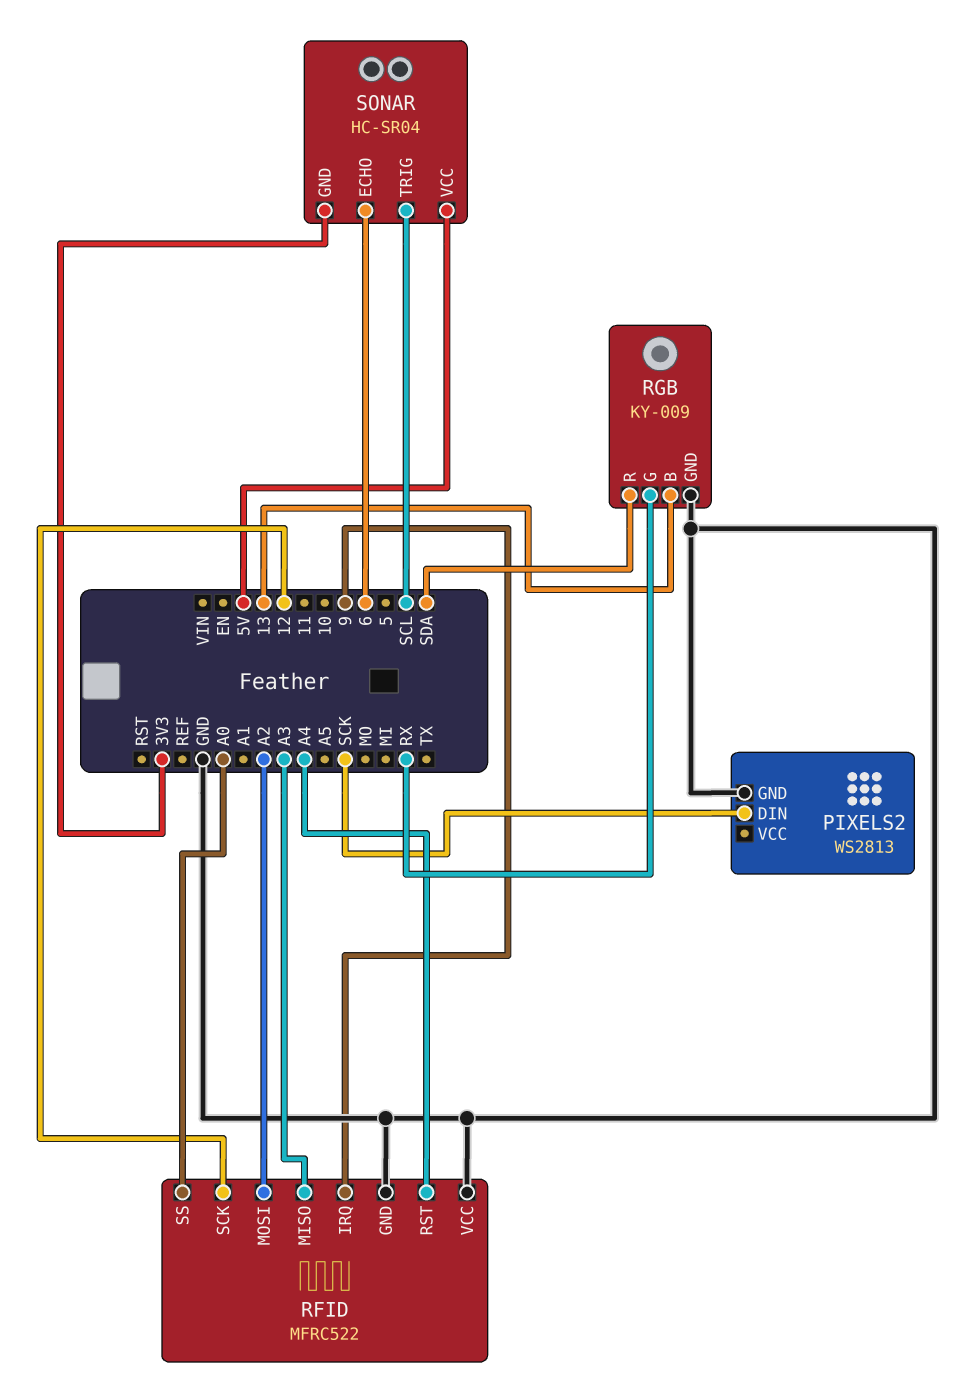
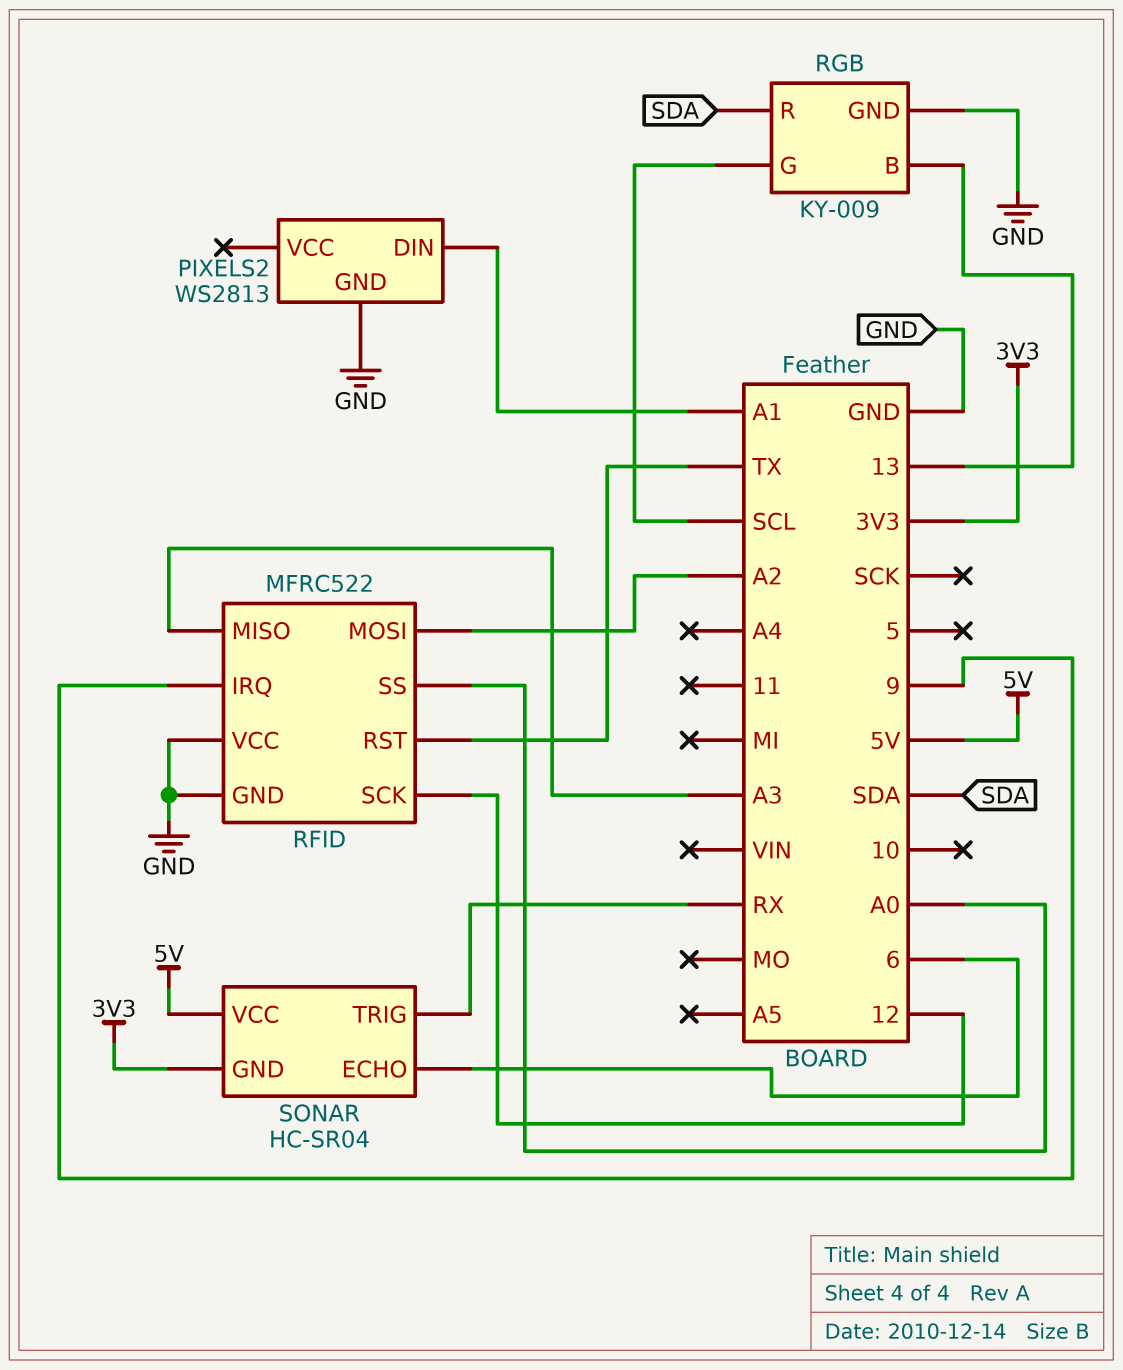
PIXELS2 pin DIN: SCK -> A1
RFID pin RST: A4 -> TX
RGB pin G: RX -> SCL
SONAR pin TRIG: SCL -> RX

